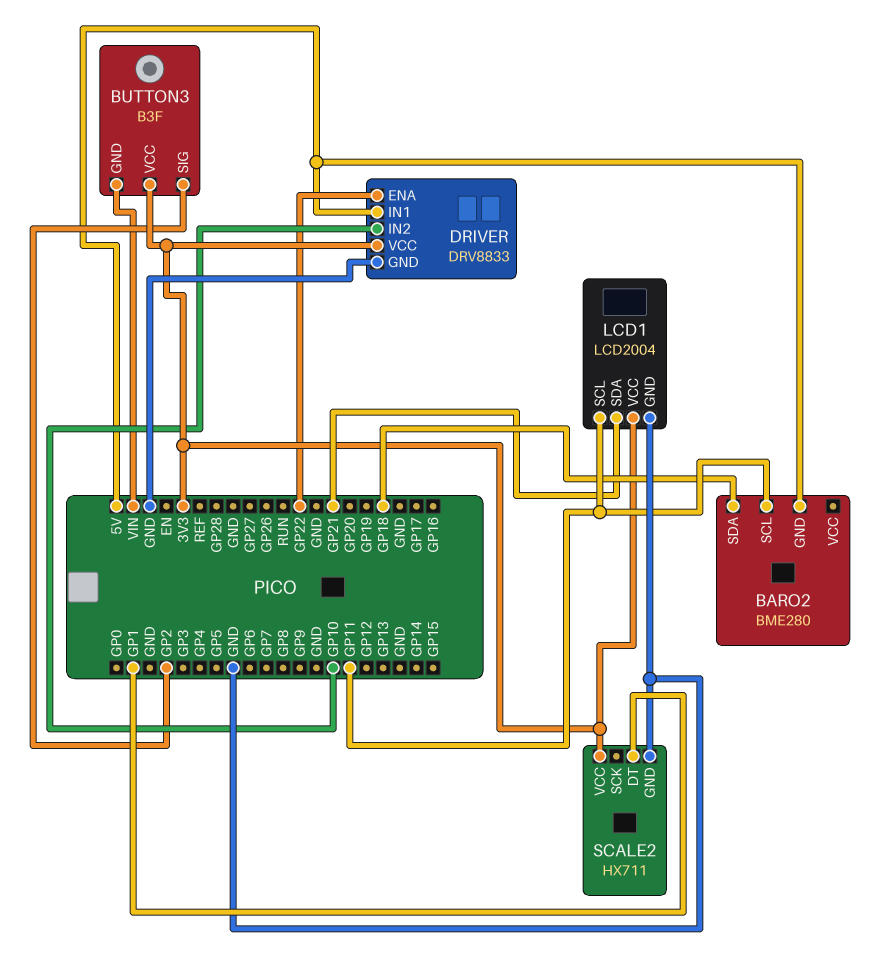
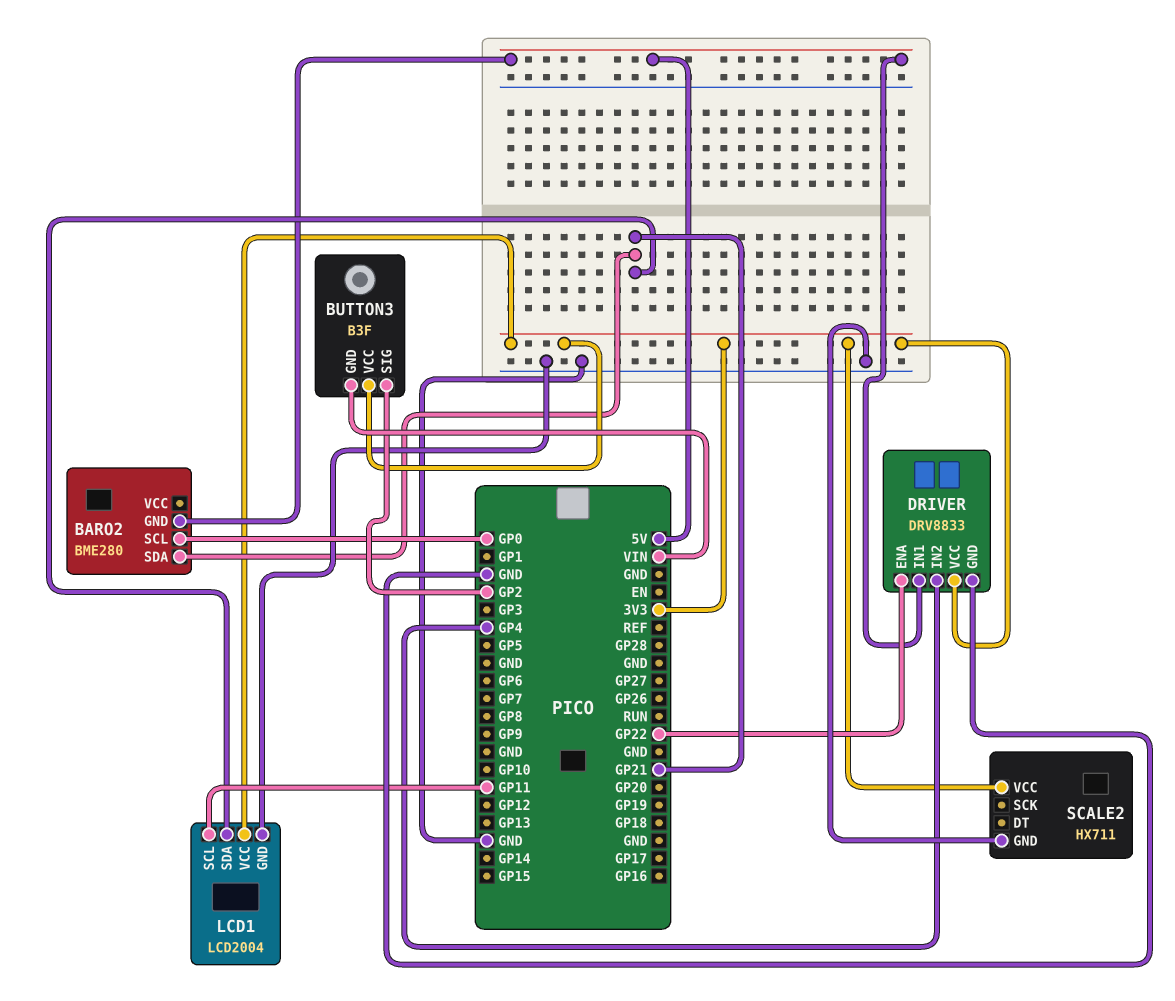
BARO2 pin SCL: GP11 -> GP0
BARO2 pin SDA: GP18 -> GP21
DRIVER pin IN2: GP10 -> GP4
SCALE2 pin DT: GP1 -> none

